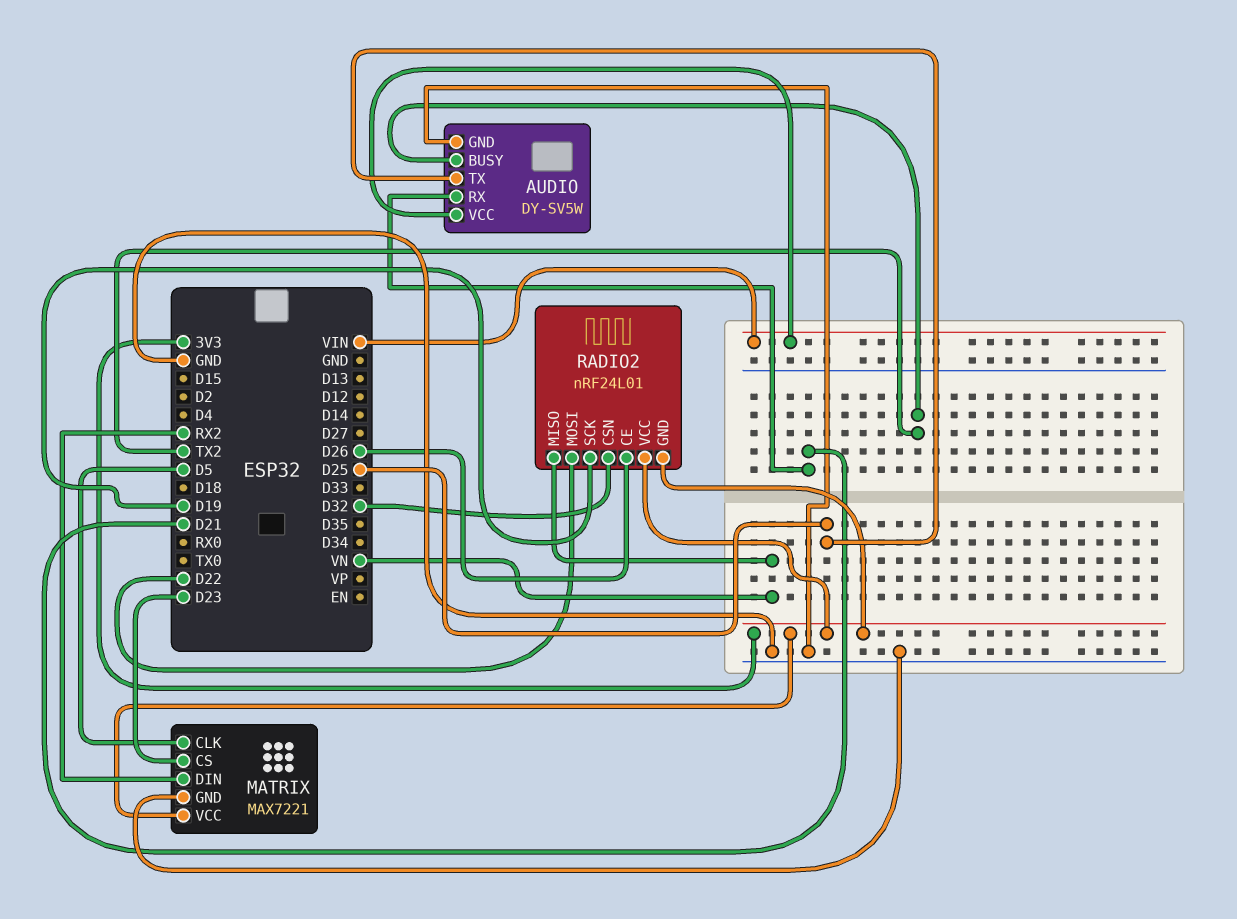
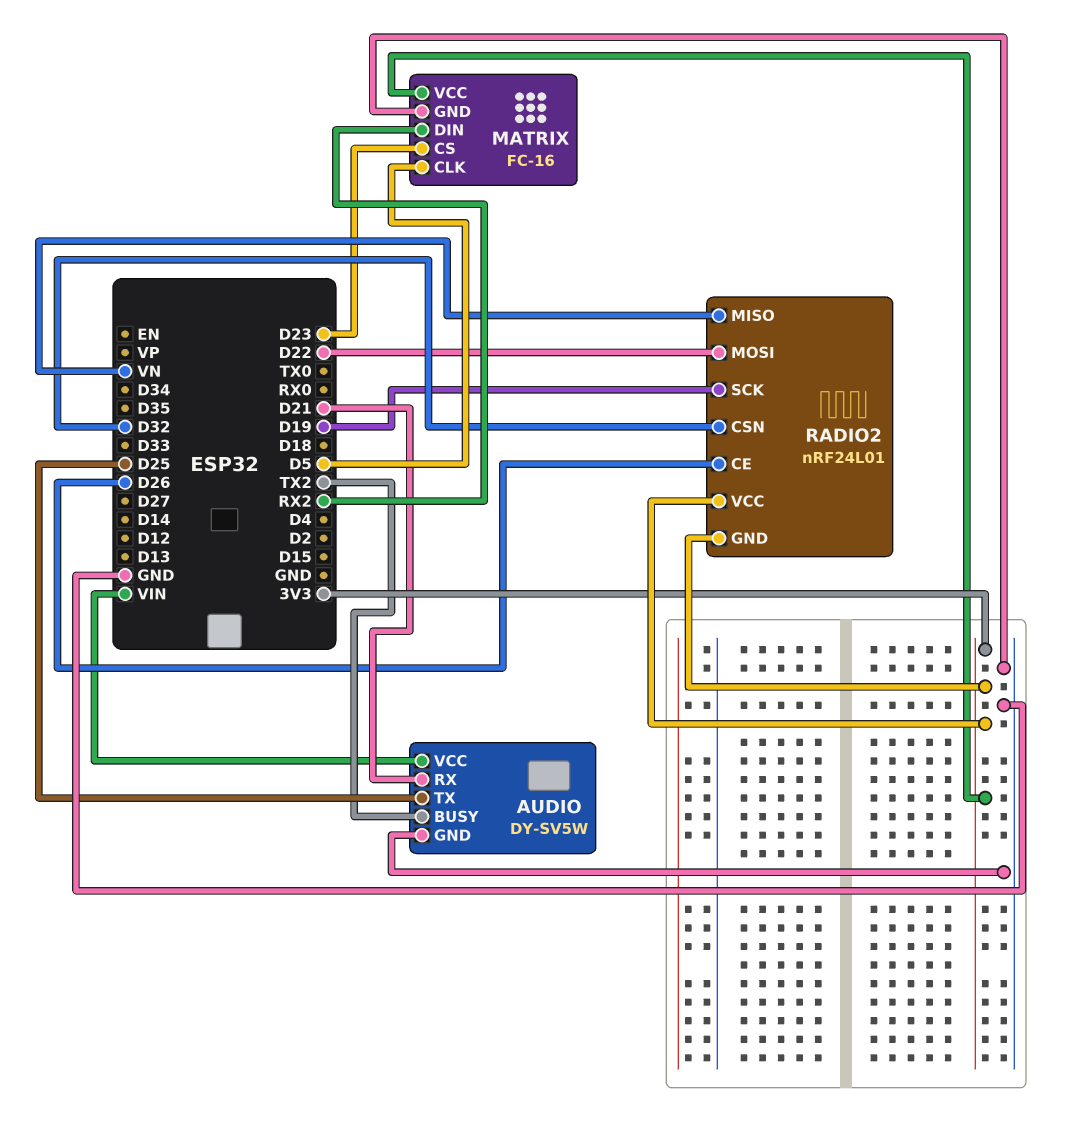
MATRIX: MAX7221 -> FC-16

